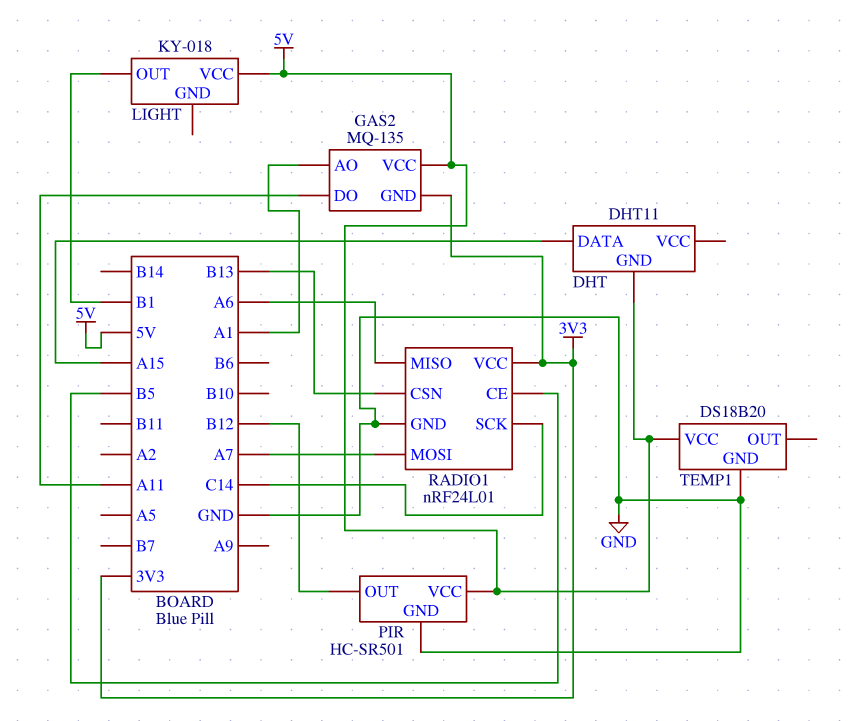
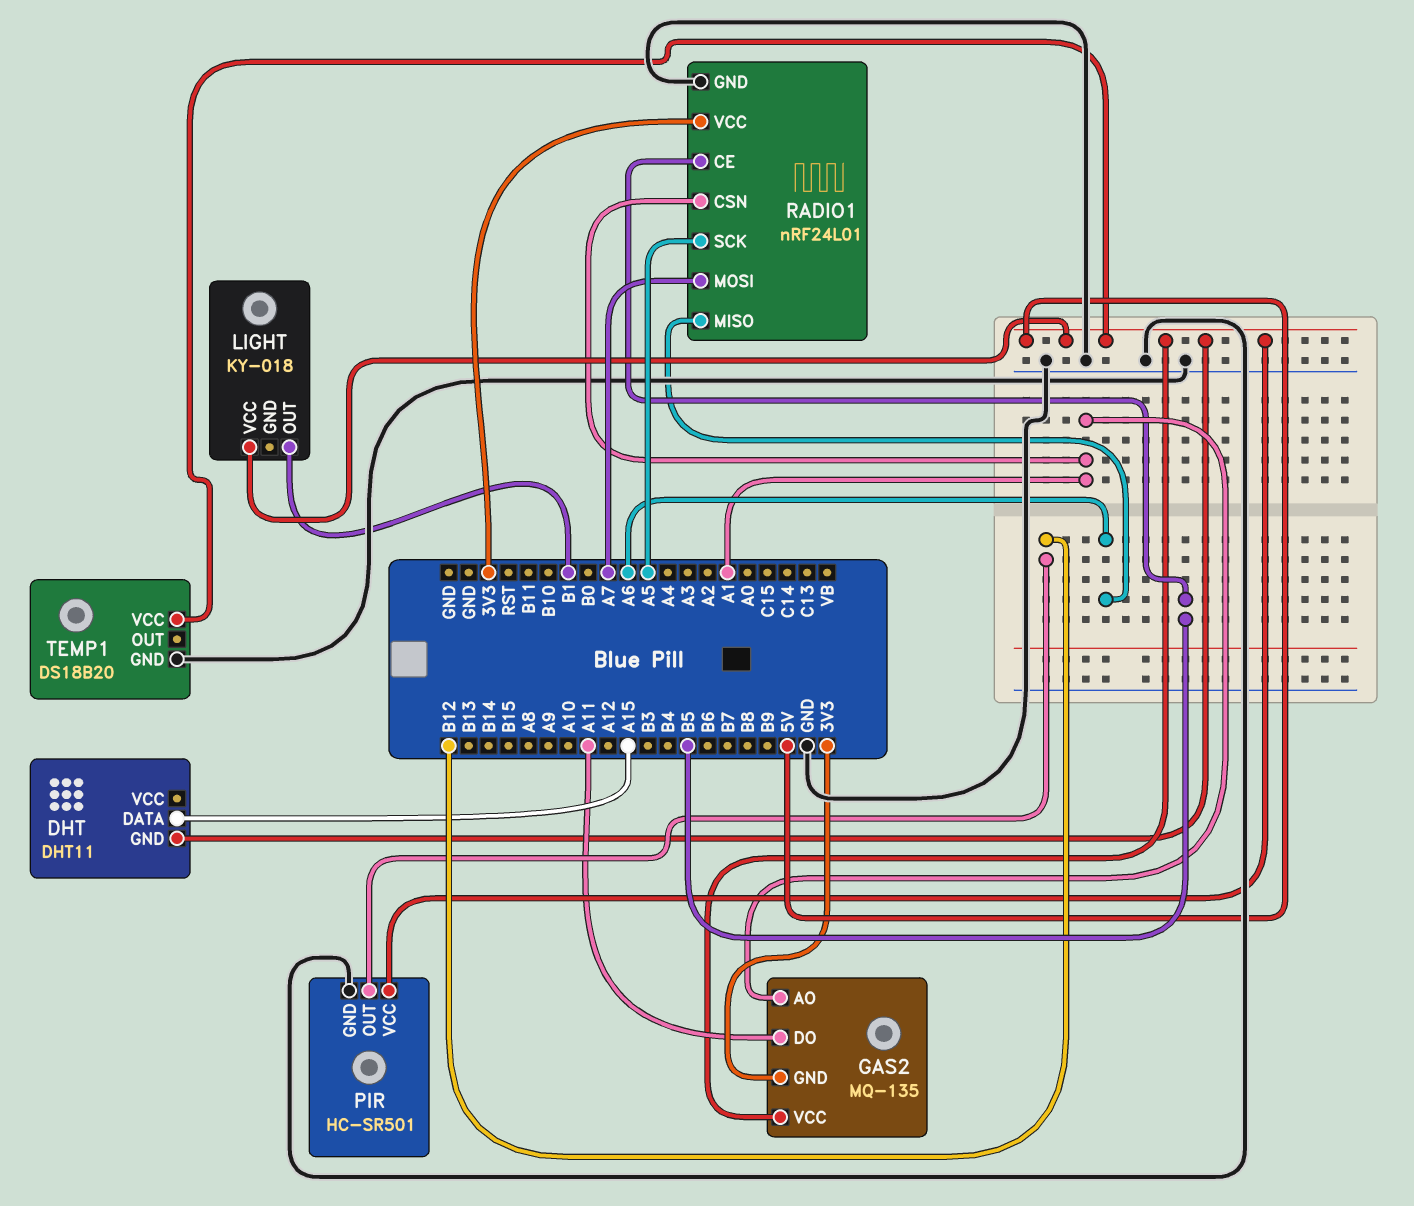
RADIO1 pin CSN: B13 -> A1
RADIO1 pin SCK: C14 -> A5

